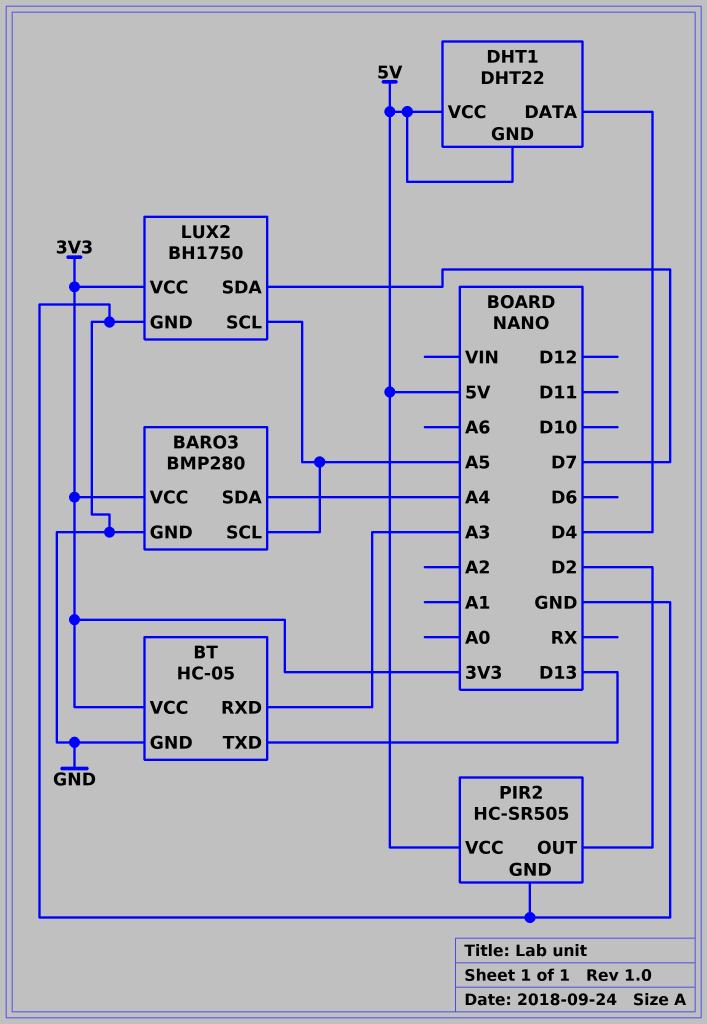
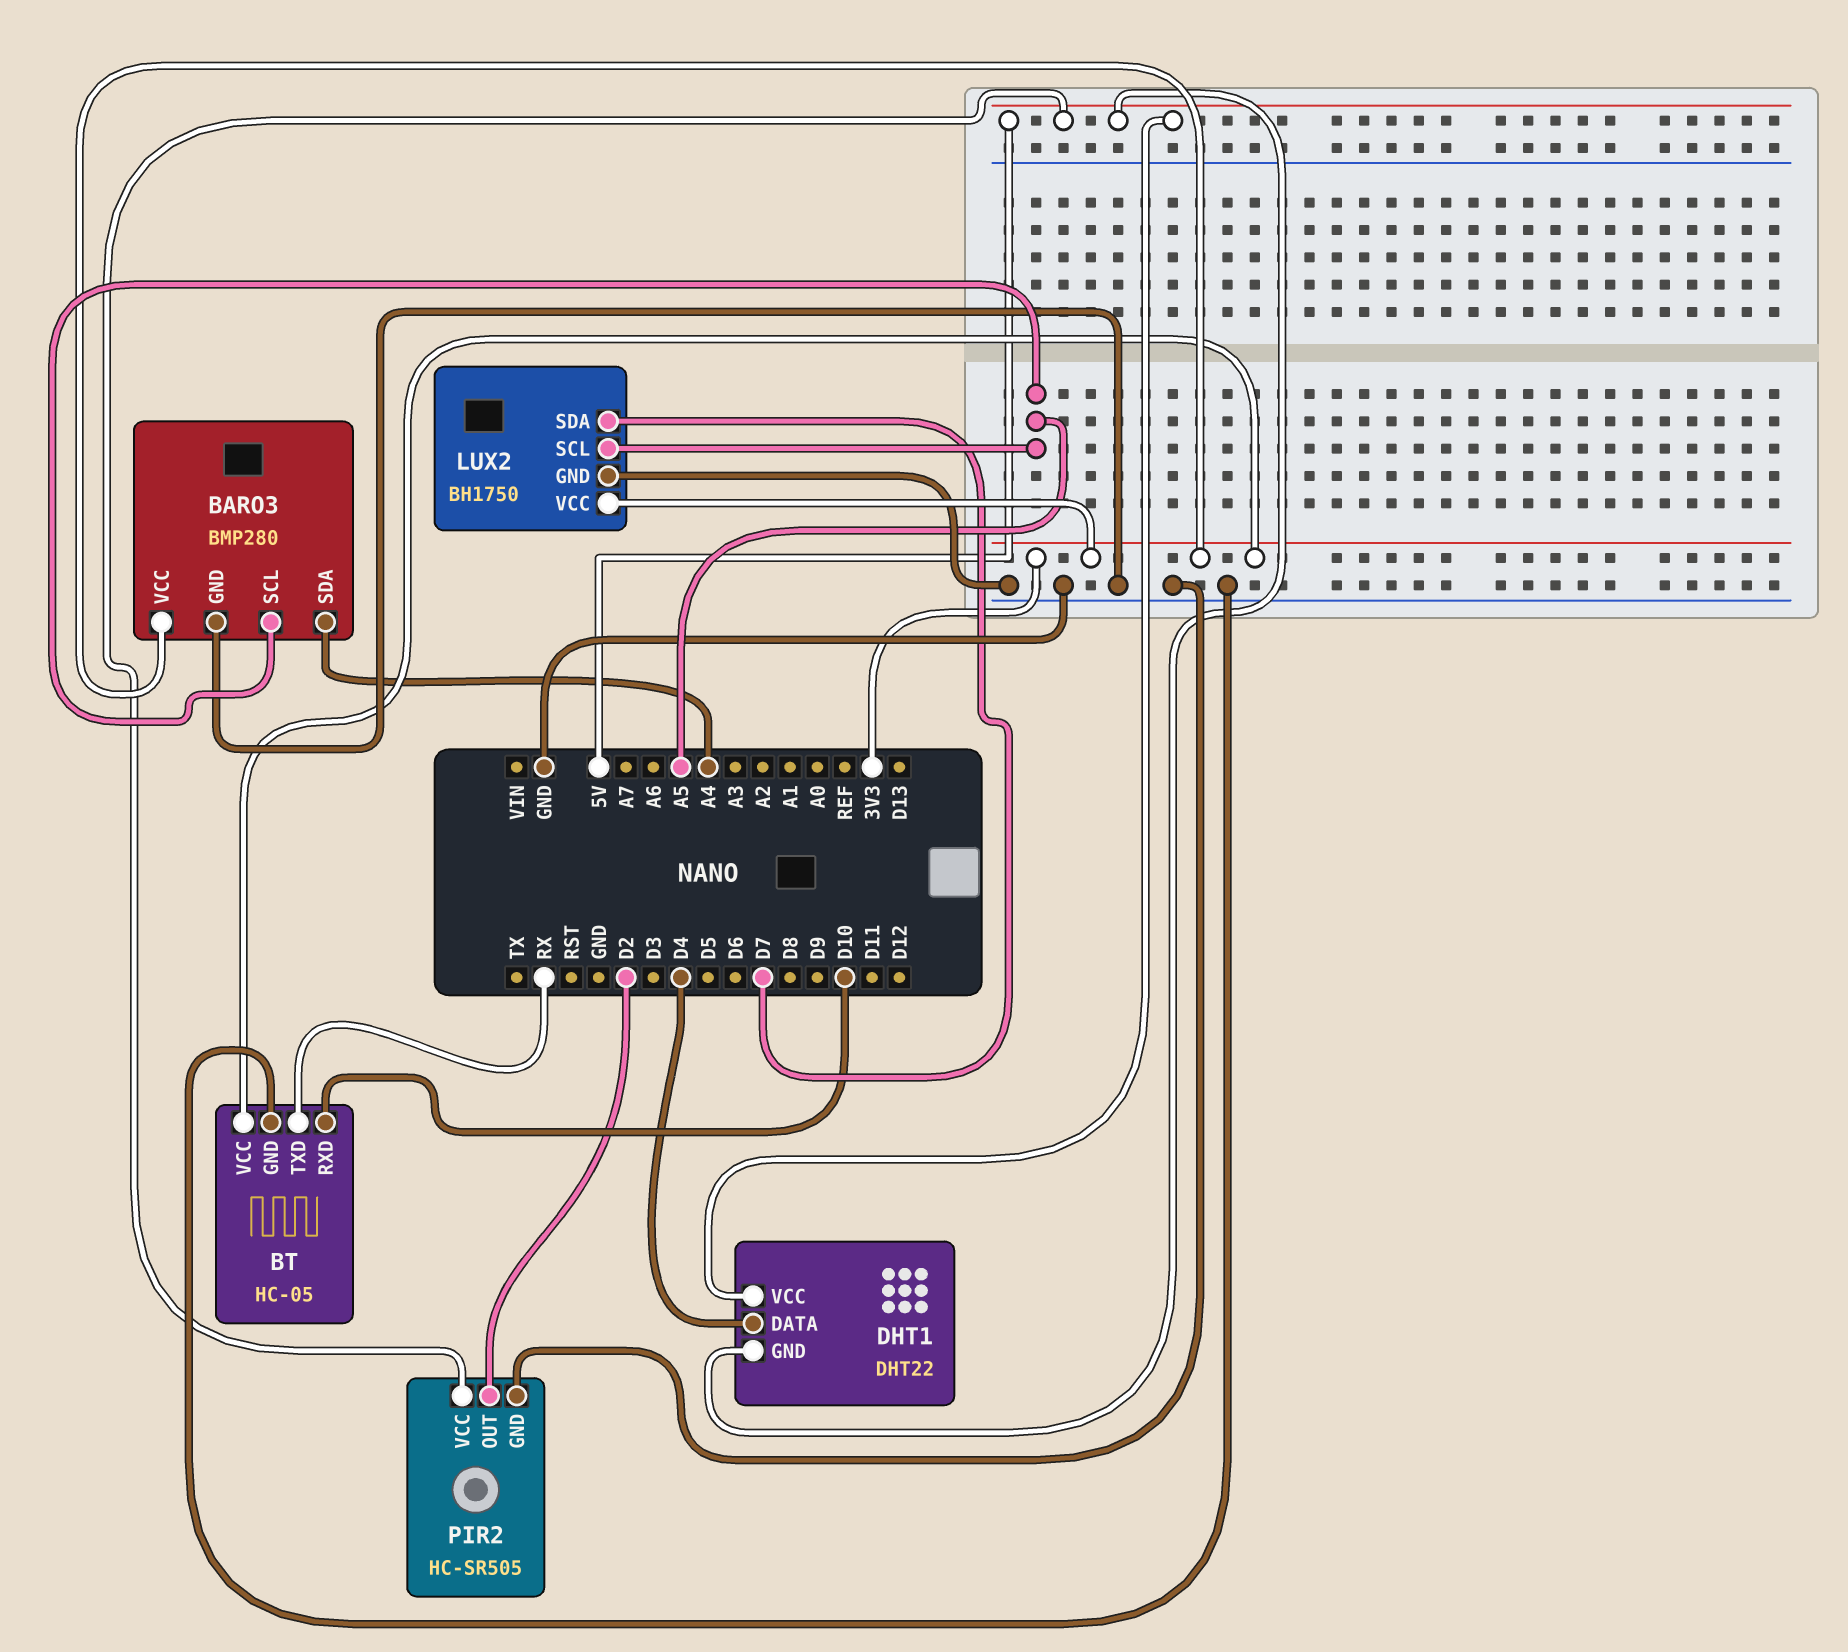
BT pin RXD: A3 -> D10
BT pin TXD: D13 -> RX

